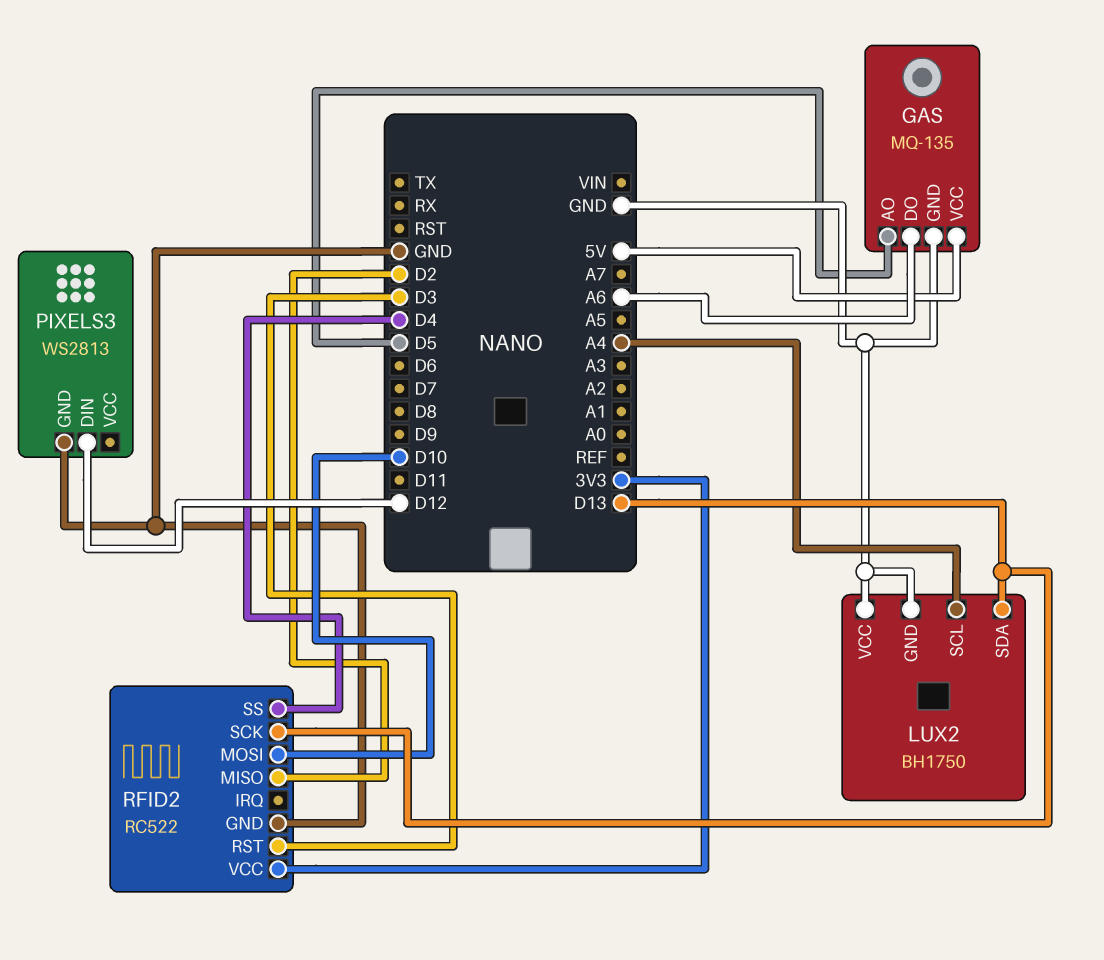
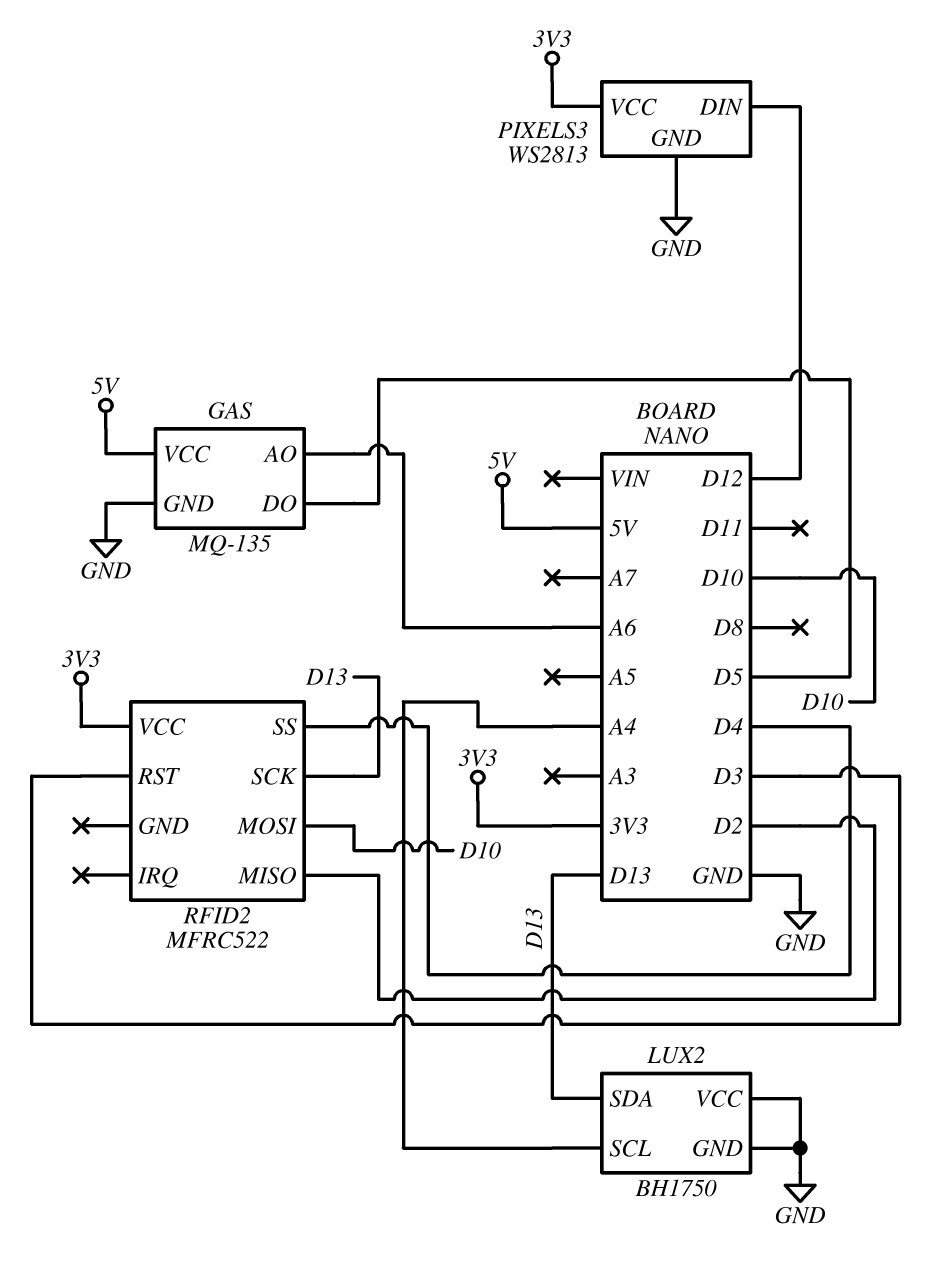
GAS pin AO: D5 -> A6
GAS pin DO: A6 -> D5
PIXELS3 pin VCC: none -> 3V3
RFID2: RC522 -> MFRC522
RFID2 pin GND: GND -> none

